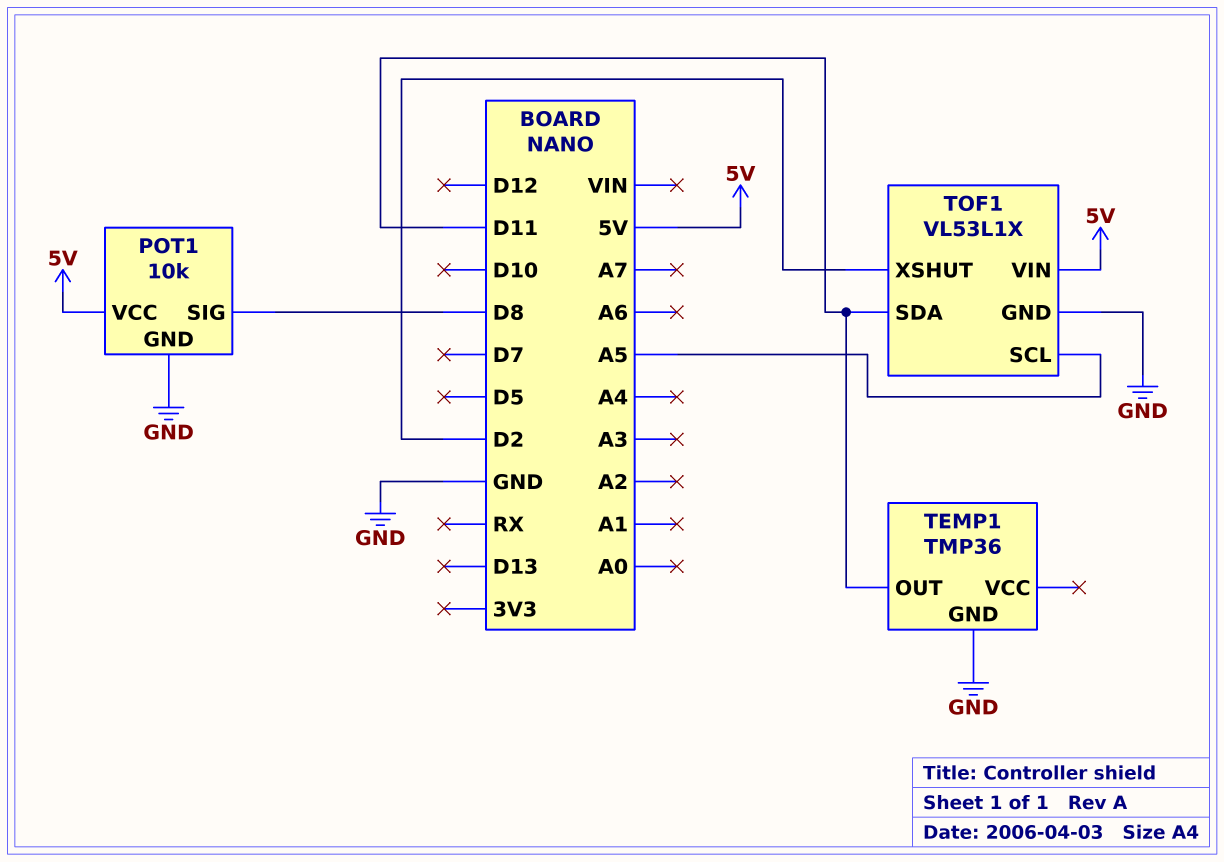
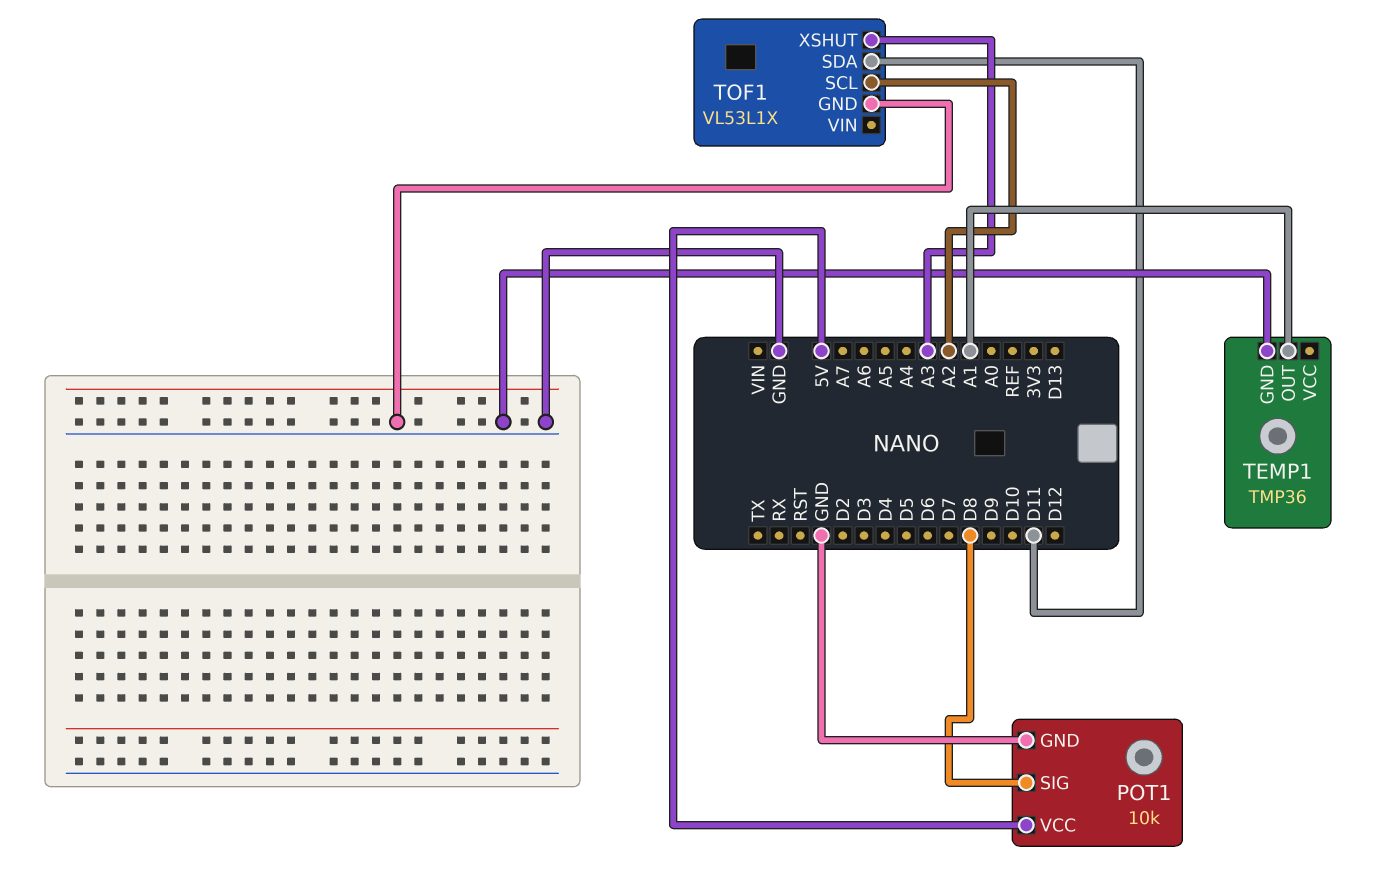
TEMP1 pin OUT: D11 -> A1
TOF1 pin SCL: A5 -> A2
TOF1 pin VIN: 5V -> none
TOF1 pin XSHUT: D2 -> A3

